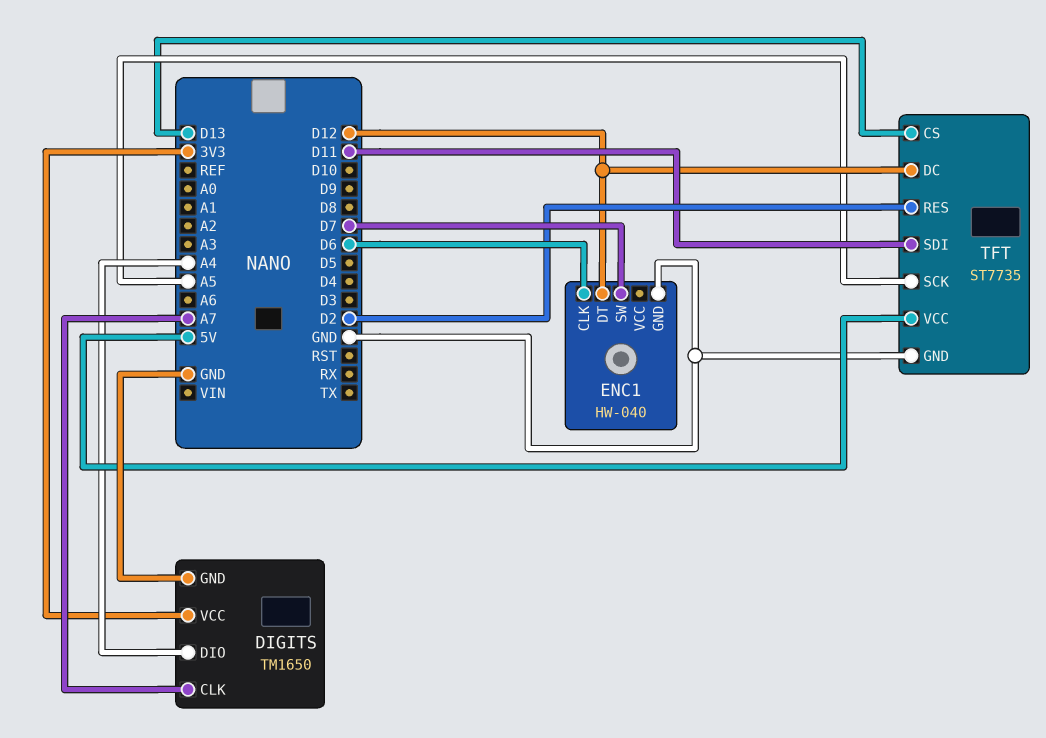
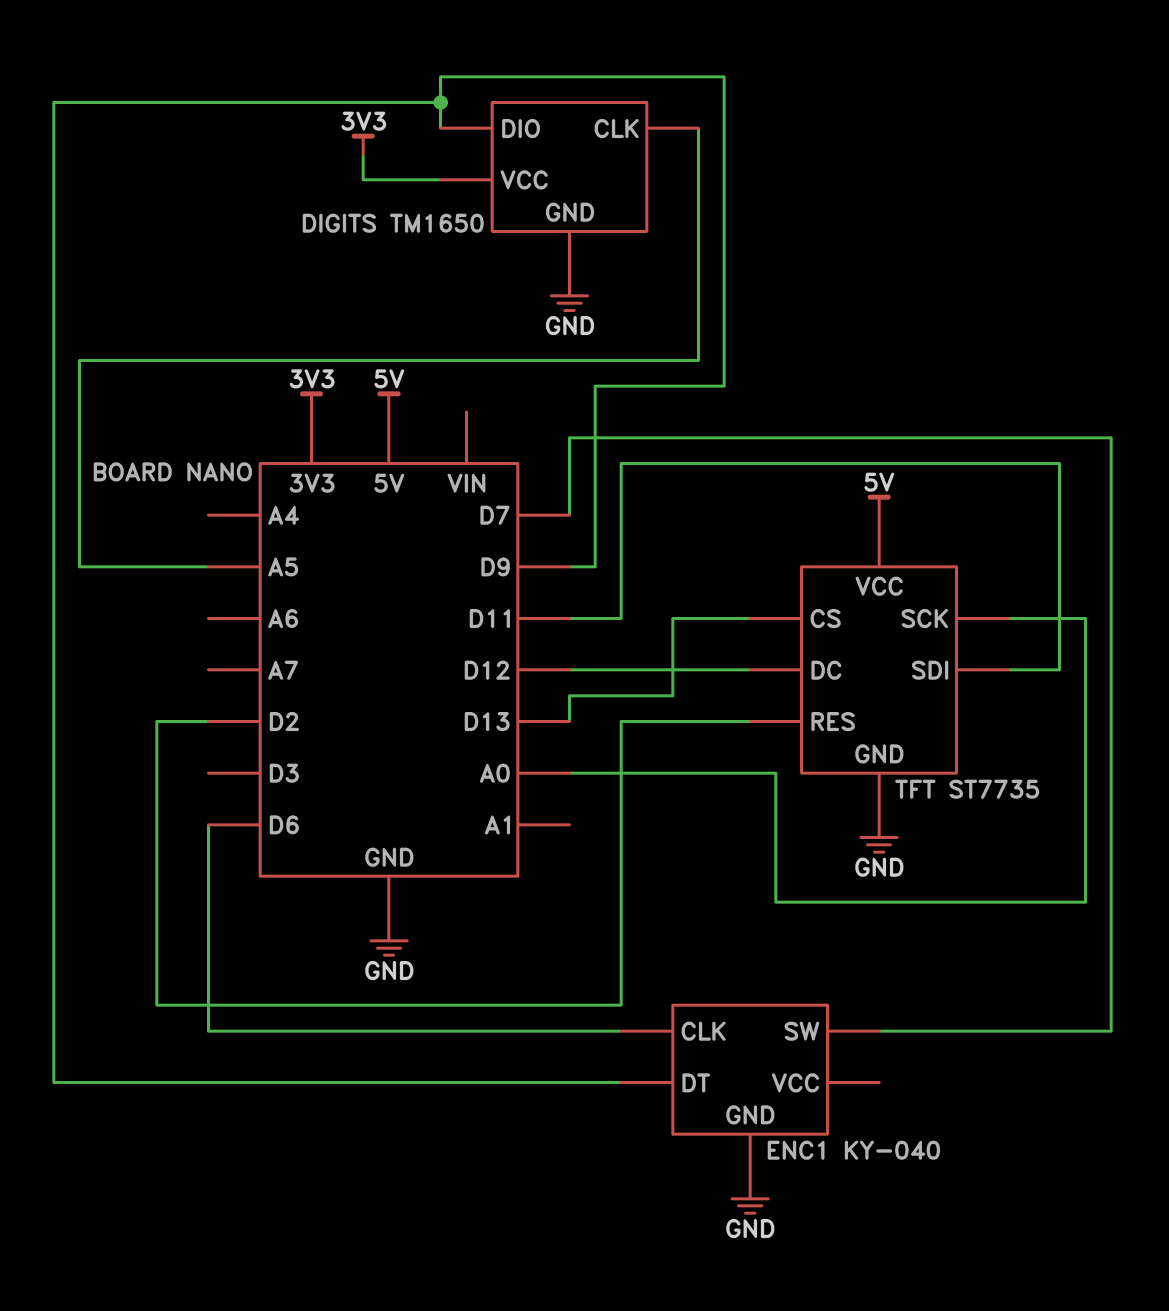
DIGITS pin CLK: A7 -> A5
DIGITS pin DIO: A4 -> D9
ENC1: HW-040 -> KY-040
ENC1 pin DT: D12 -> D9
TFT pin SCK: A5 -> A0

